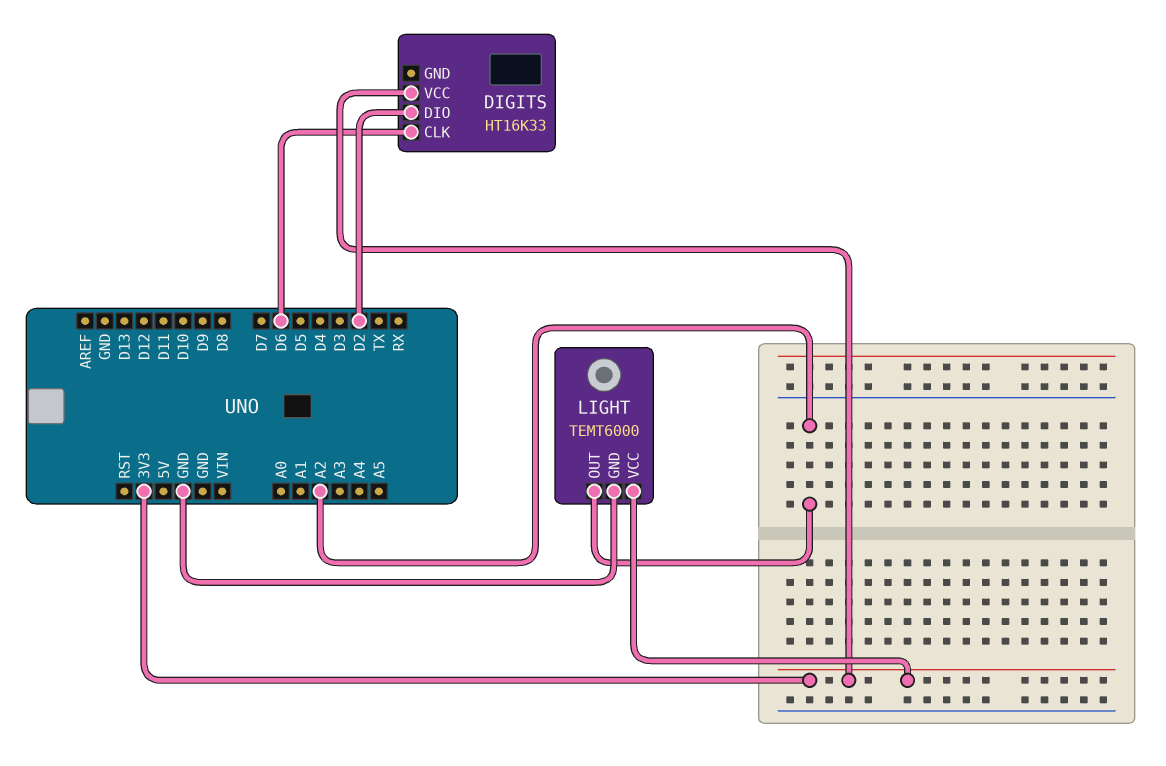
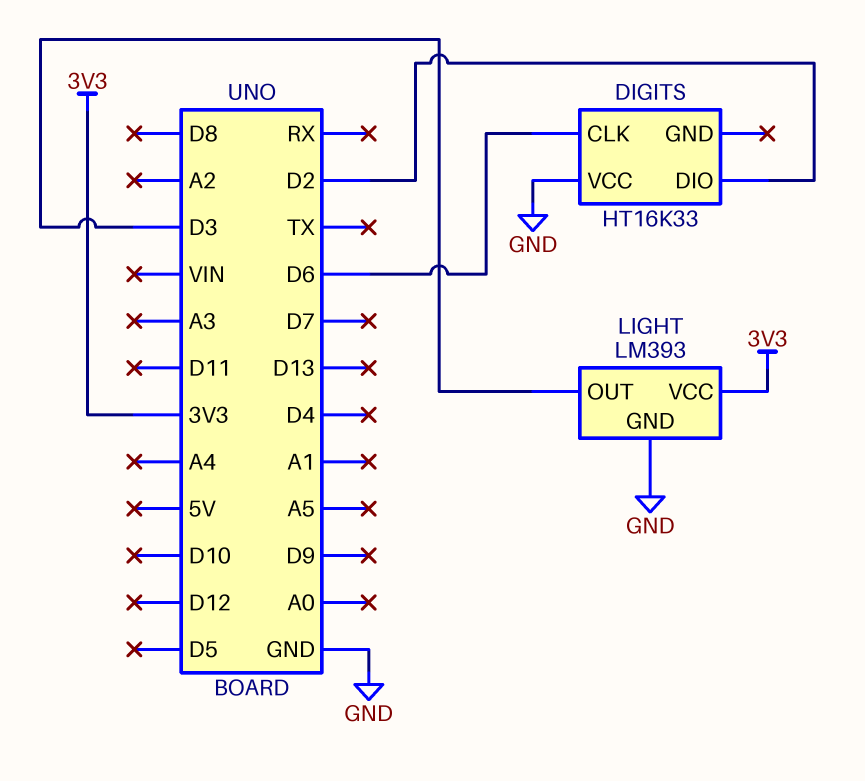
DIGITS pin VCC: 3V3 -> GND
LIGHT: TEMT6000 -> LM393
LIGHT pin OUT: A2 -> D3

